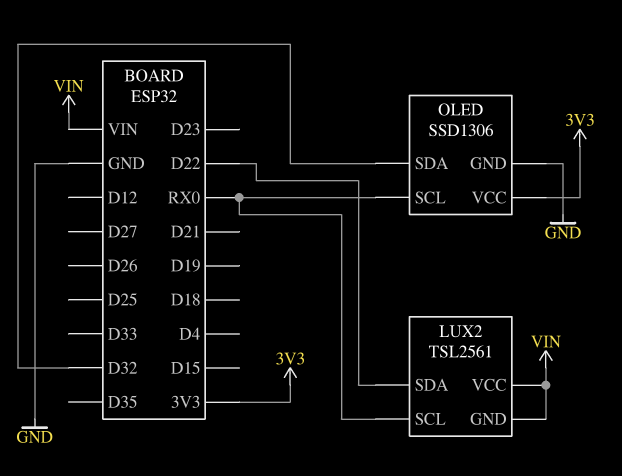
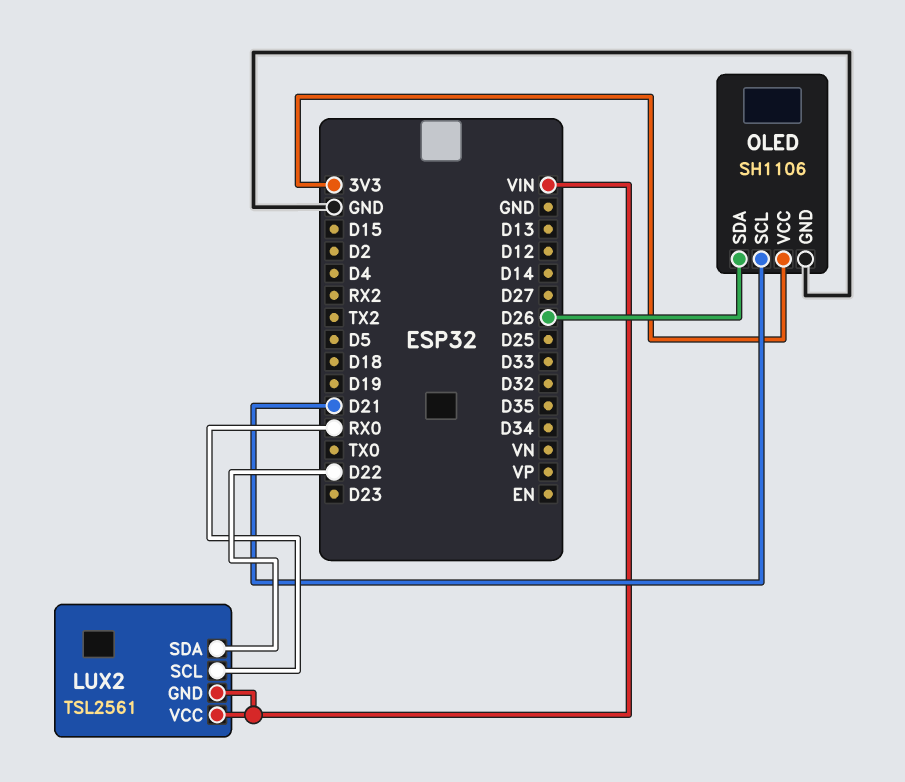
OLED: SSD1306 -> SH1106
OLED pin SCL: RX0 -> D21
OLED pin SDA: D32 -> D26

